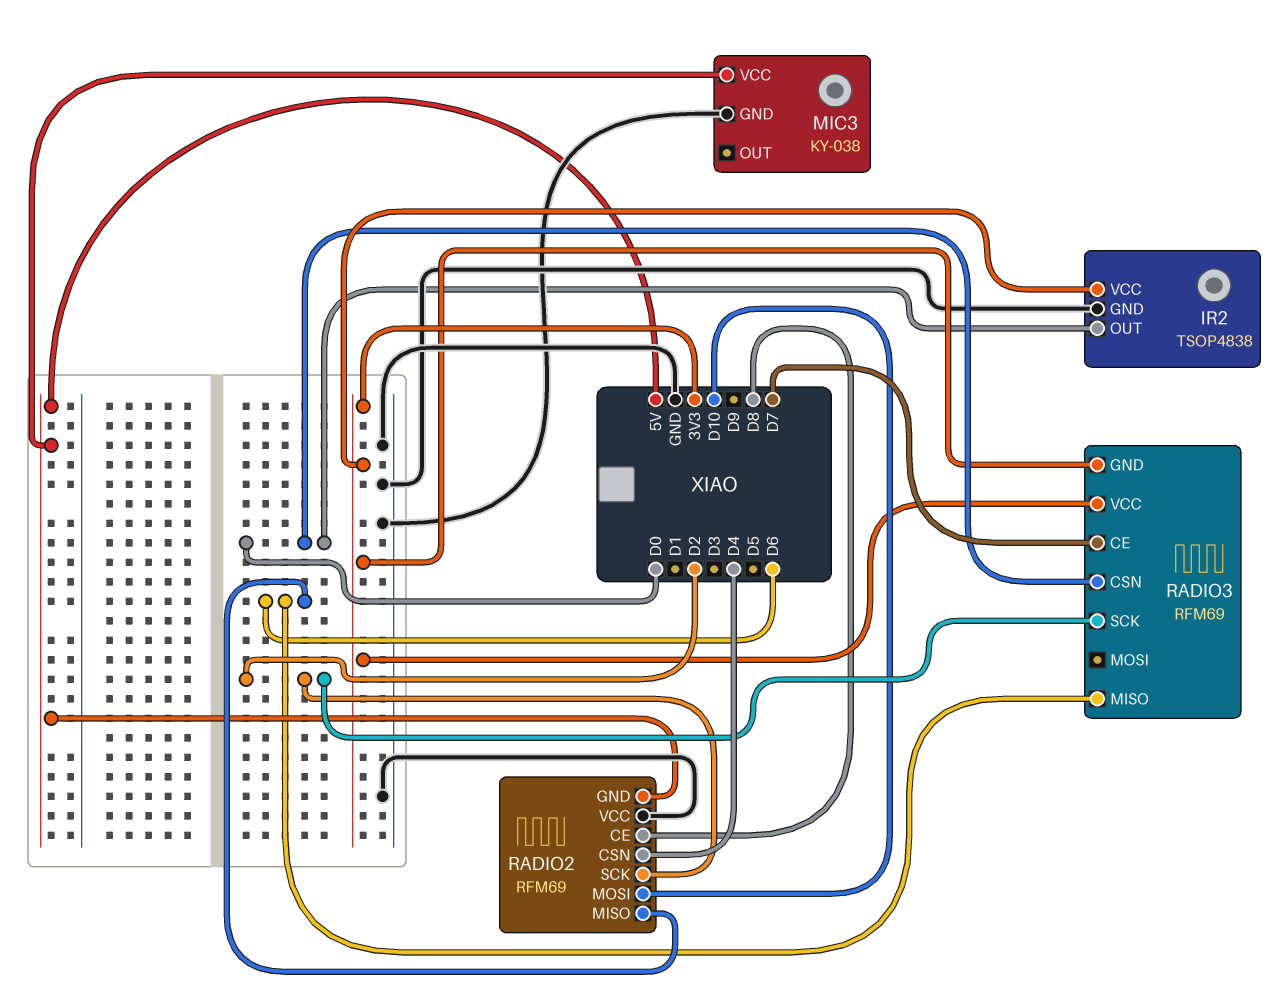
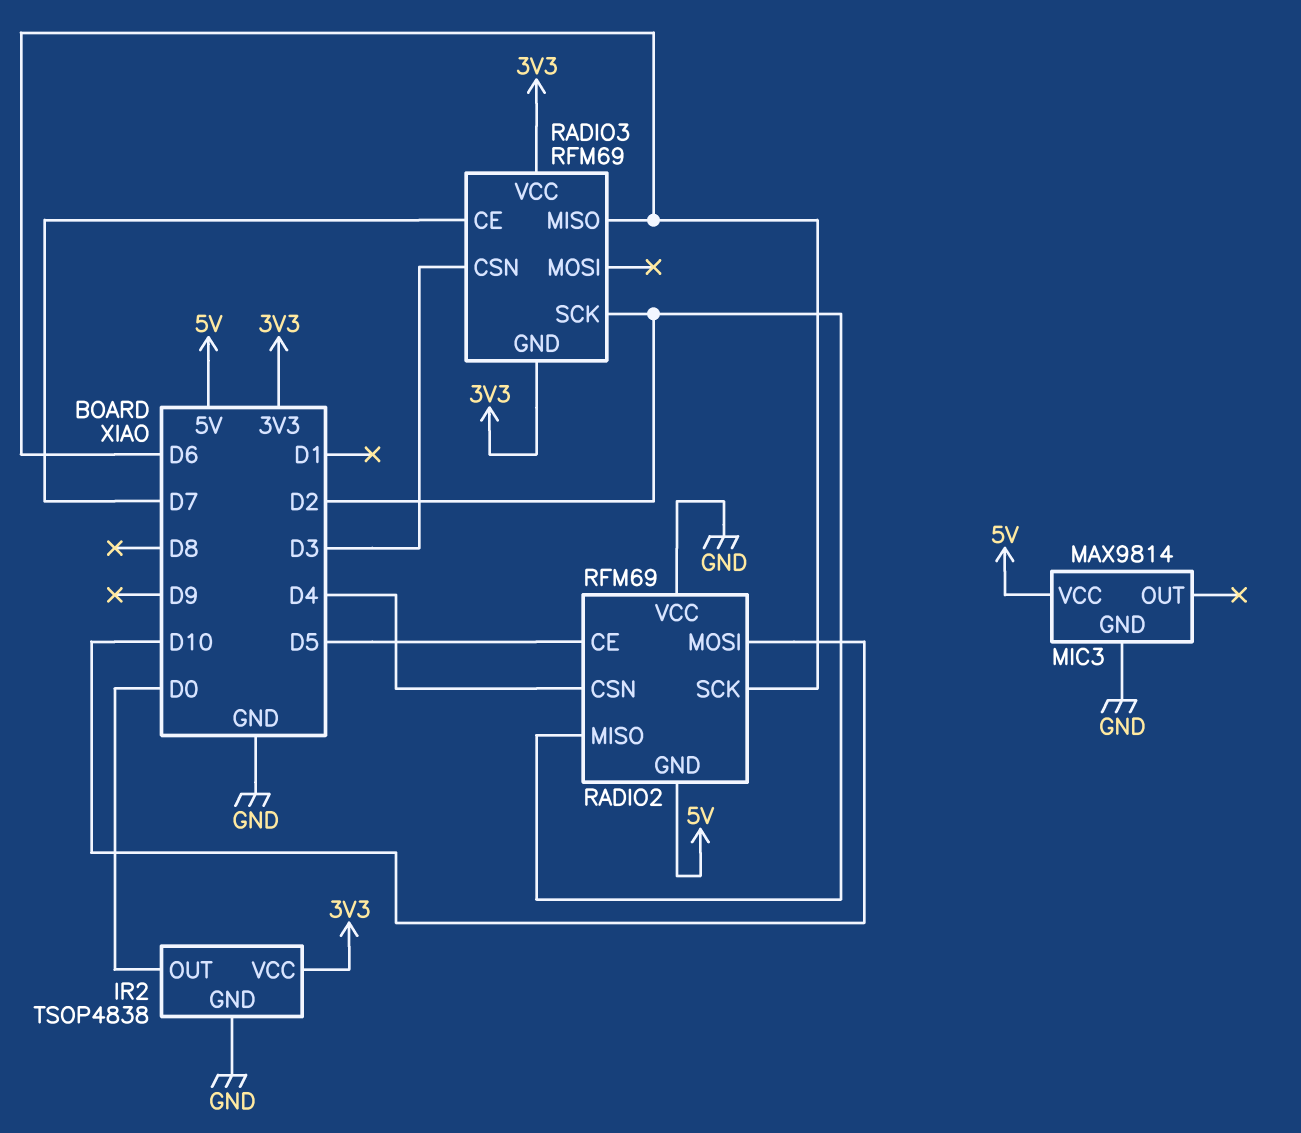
MIC3: KY-038 -> MAX9814
RADIO2 pin CE: D8 -> D5
RADIO2 pin MISO: D6 -> D2
RADIO2 pin SCK: D2 -> D6
RADIO3 pin CSN: D0 -> D3

